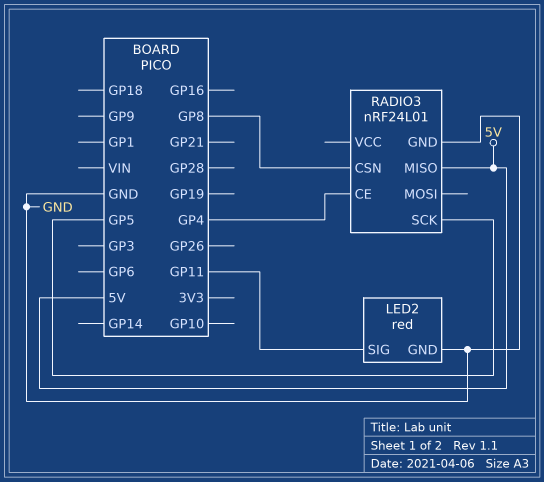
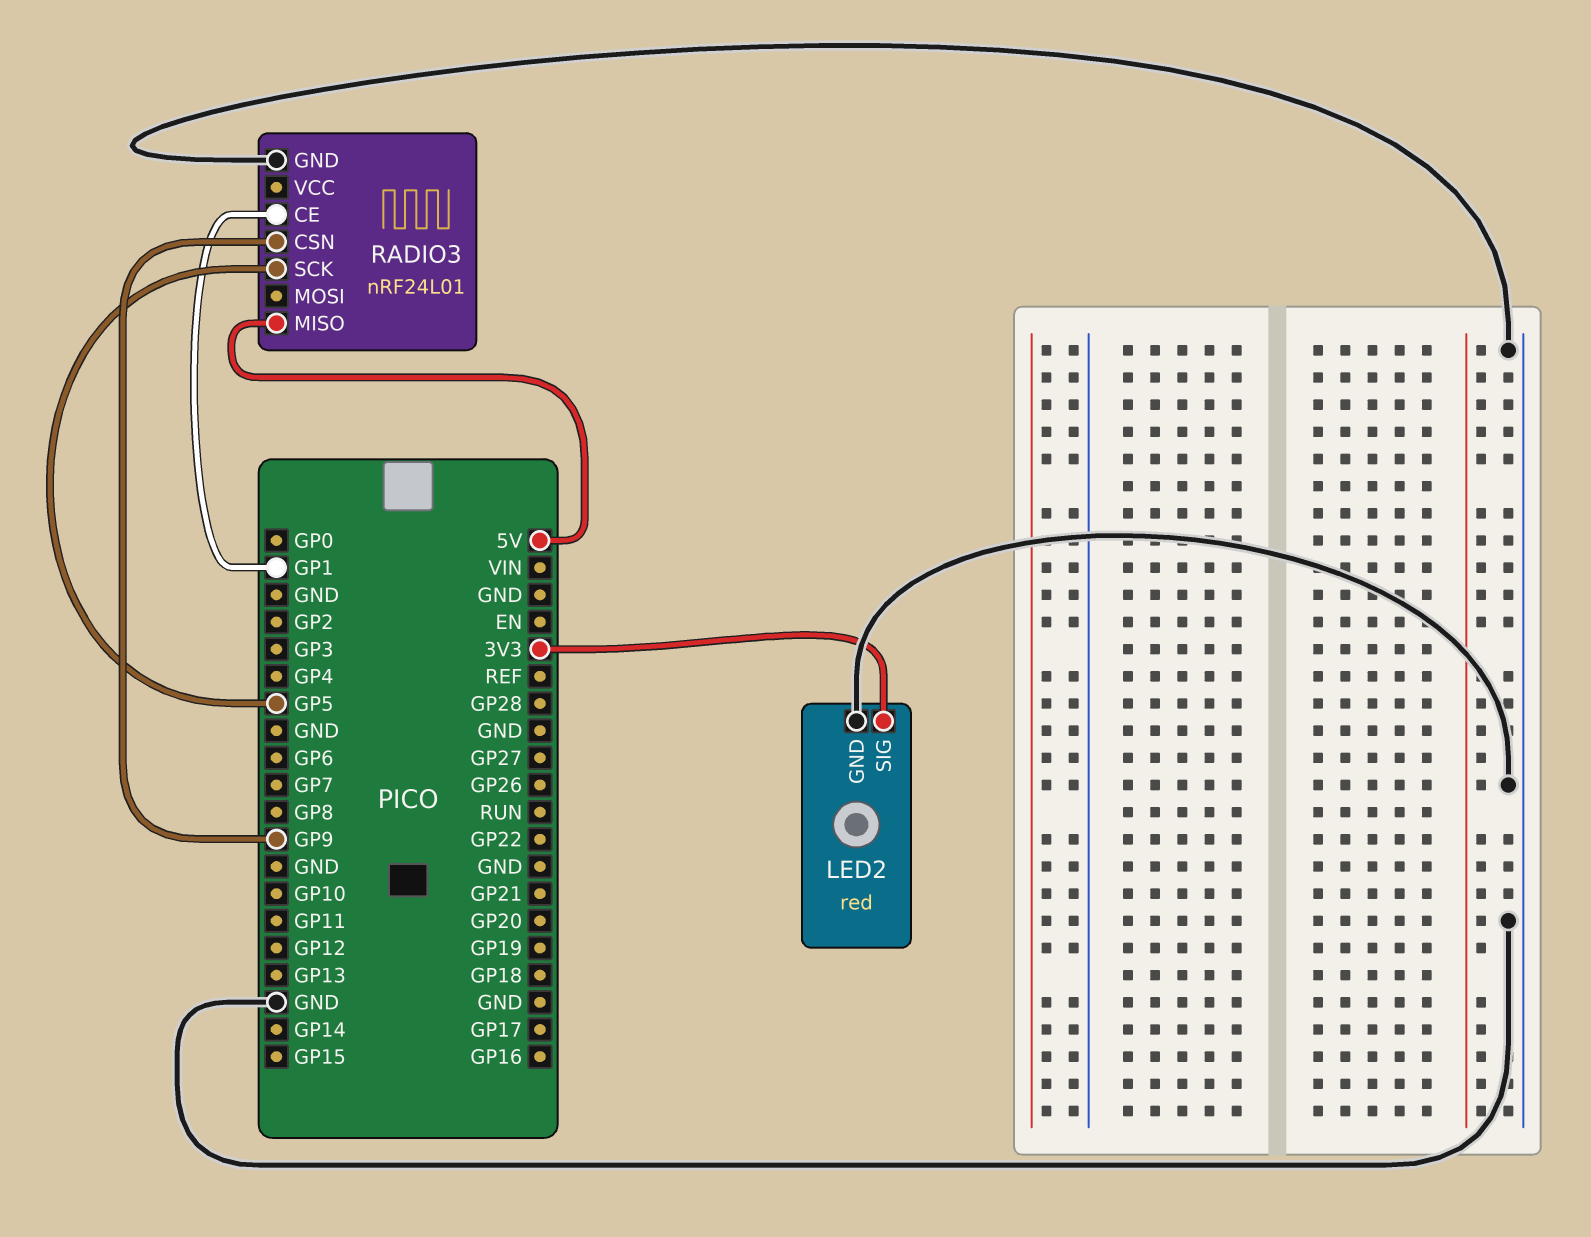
LED2 pin SIG: GP11 -> 3V3
RADIO3 pin CE: GP4 -> GP1
RADIO3 pin CSN: GP8 -> GP9

